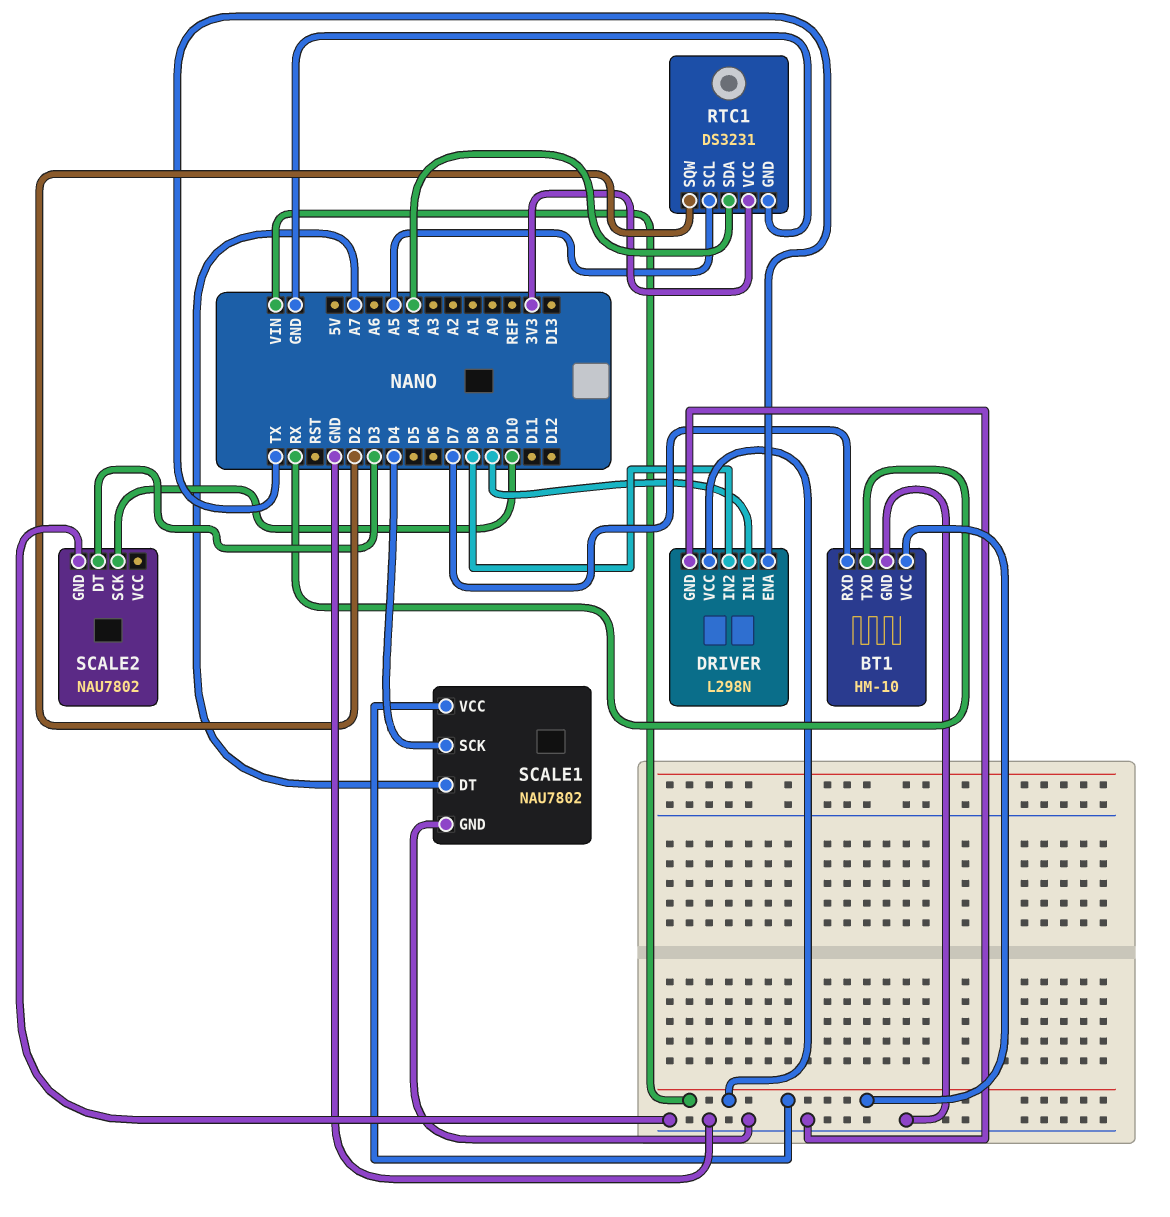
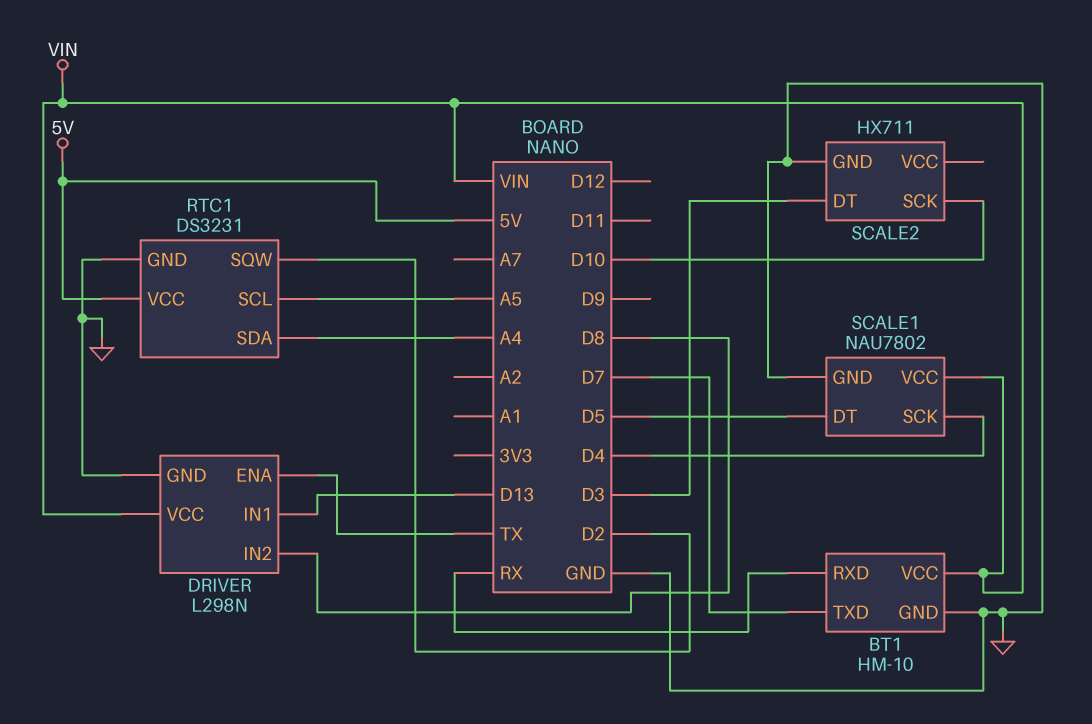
BT1 pin RXD: D7 -> RX
BT1 pin TXD: RX -> D7
DRIVER pin IN1: D9 -> D13
RTC1 pin VCC: 3V3 -> 5V
SCALE1 pin DT: A7 -> D5
SCALE2: NAU7802 -> HX711

